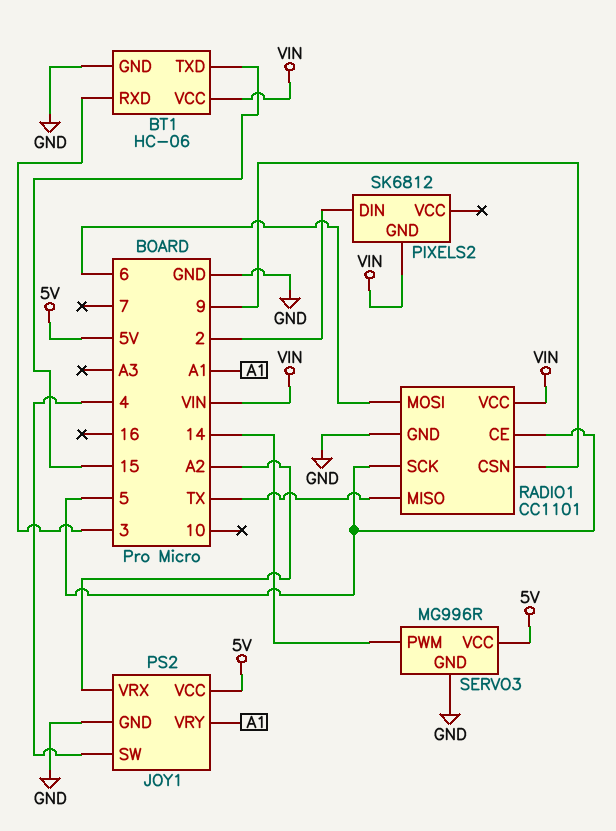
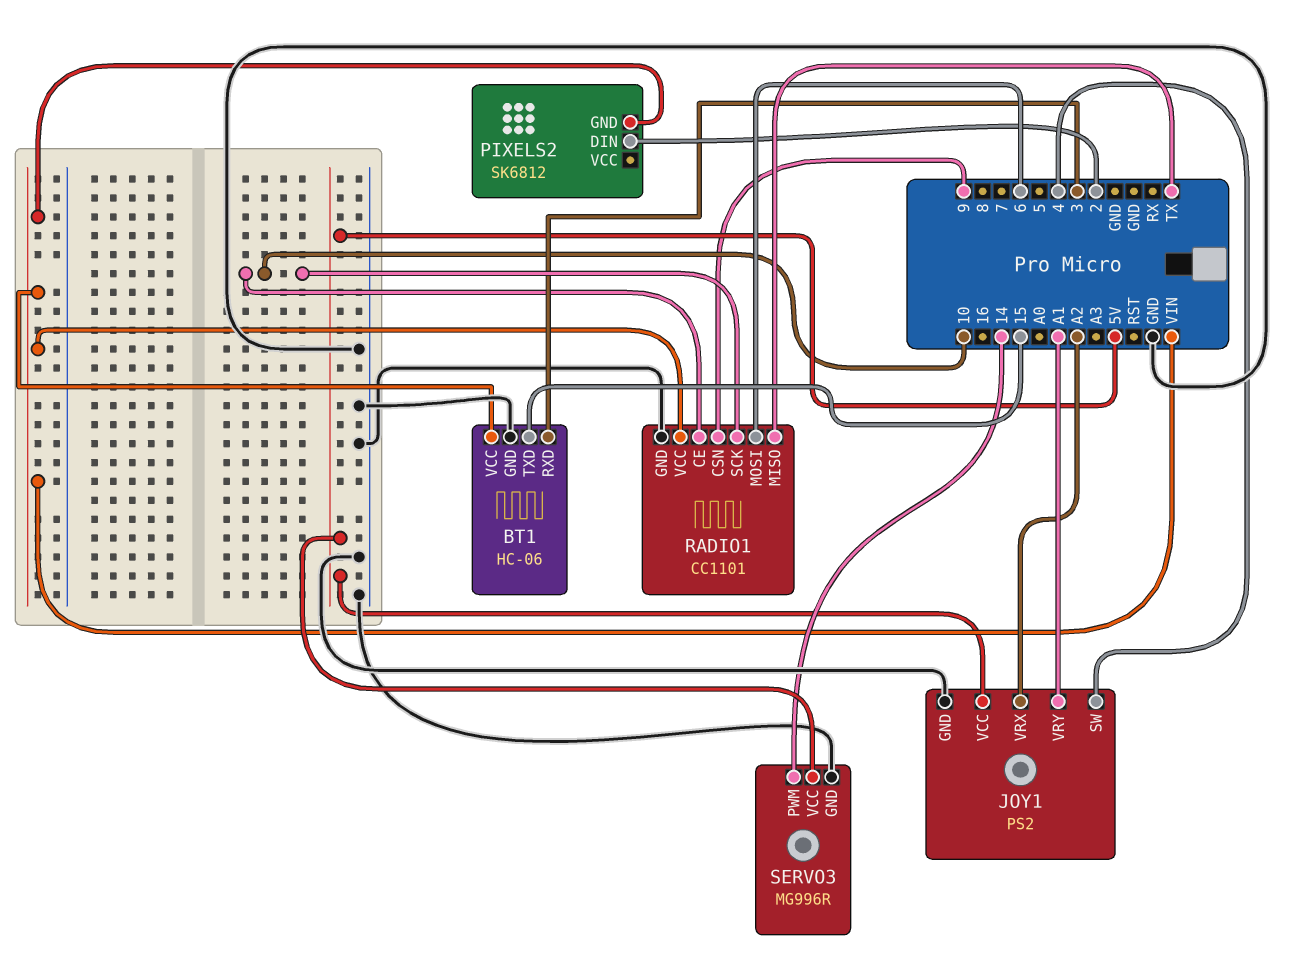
RADIO1 pin CE: 5 -> 10
RADIO1 pin SCK: 5 -> 10

